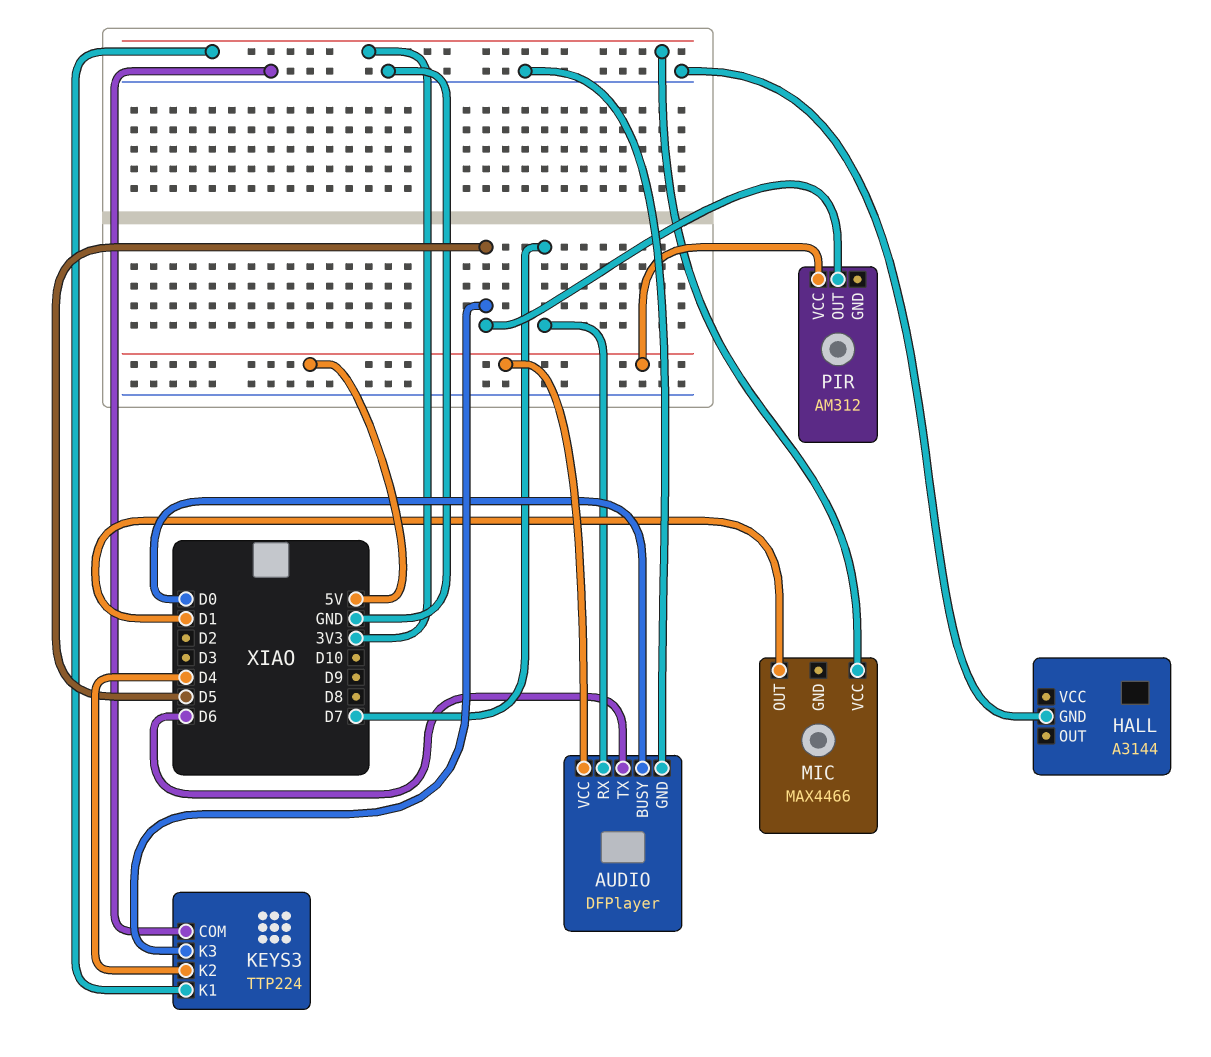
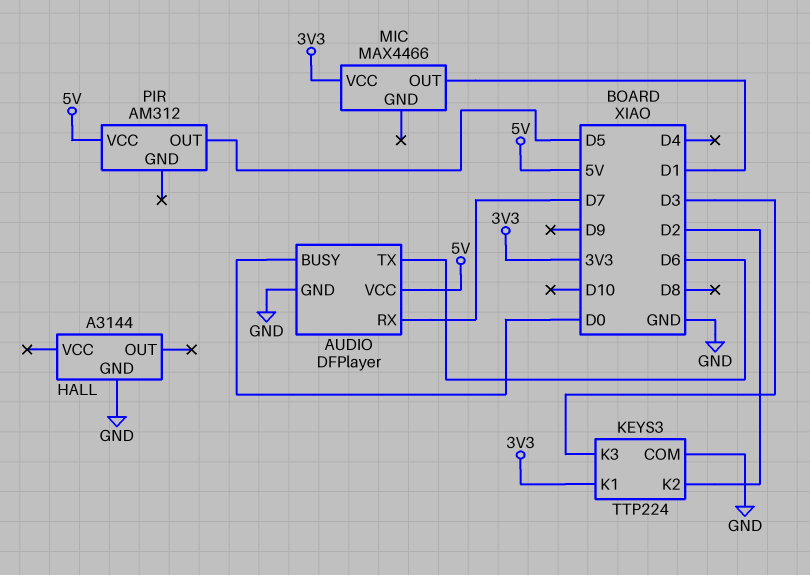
KEYS3 pin K2: D4 -> D2
KEYS3 pin K3: D5 -> D3

